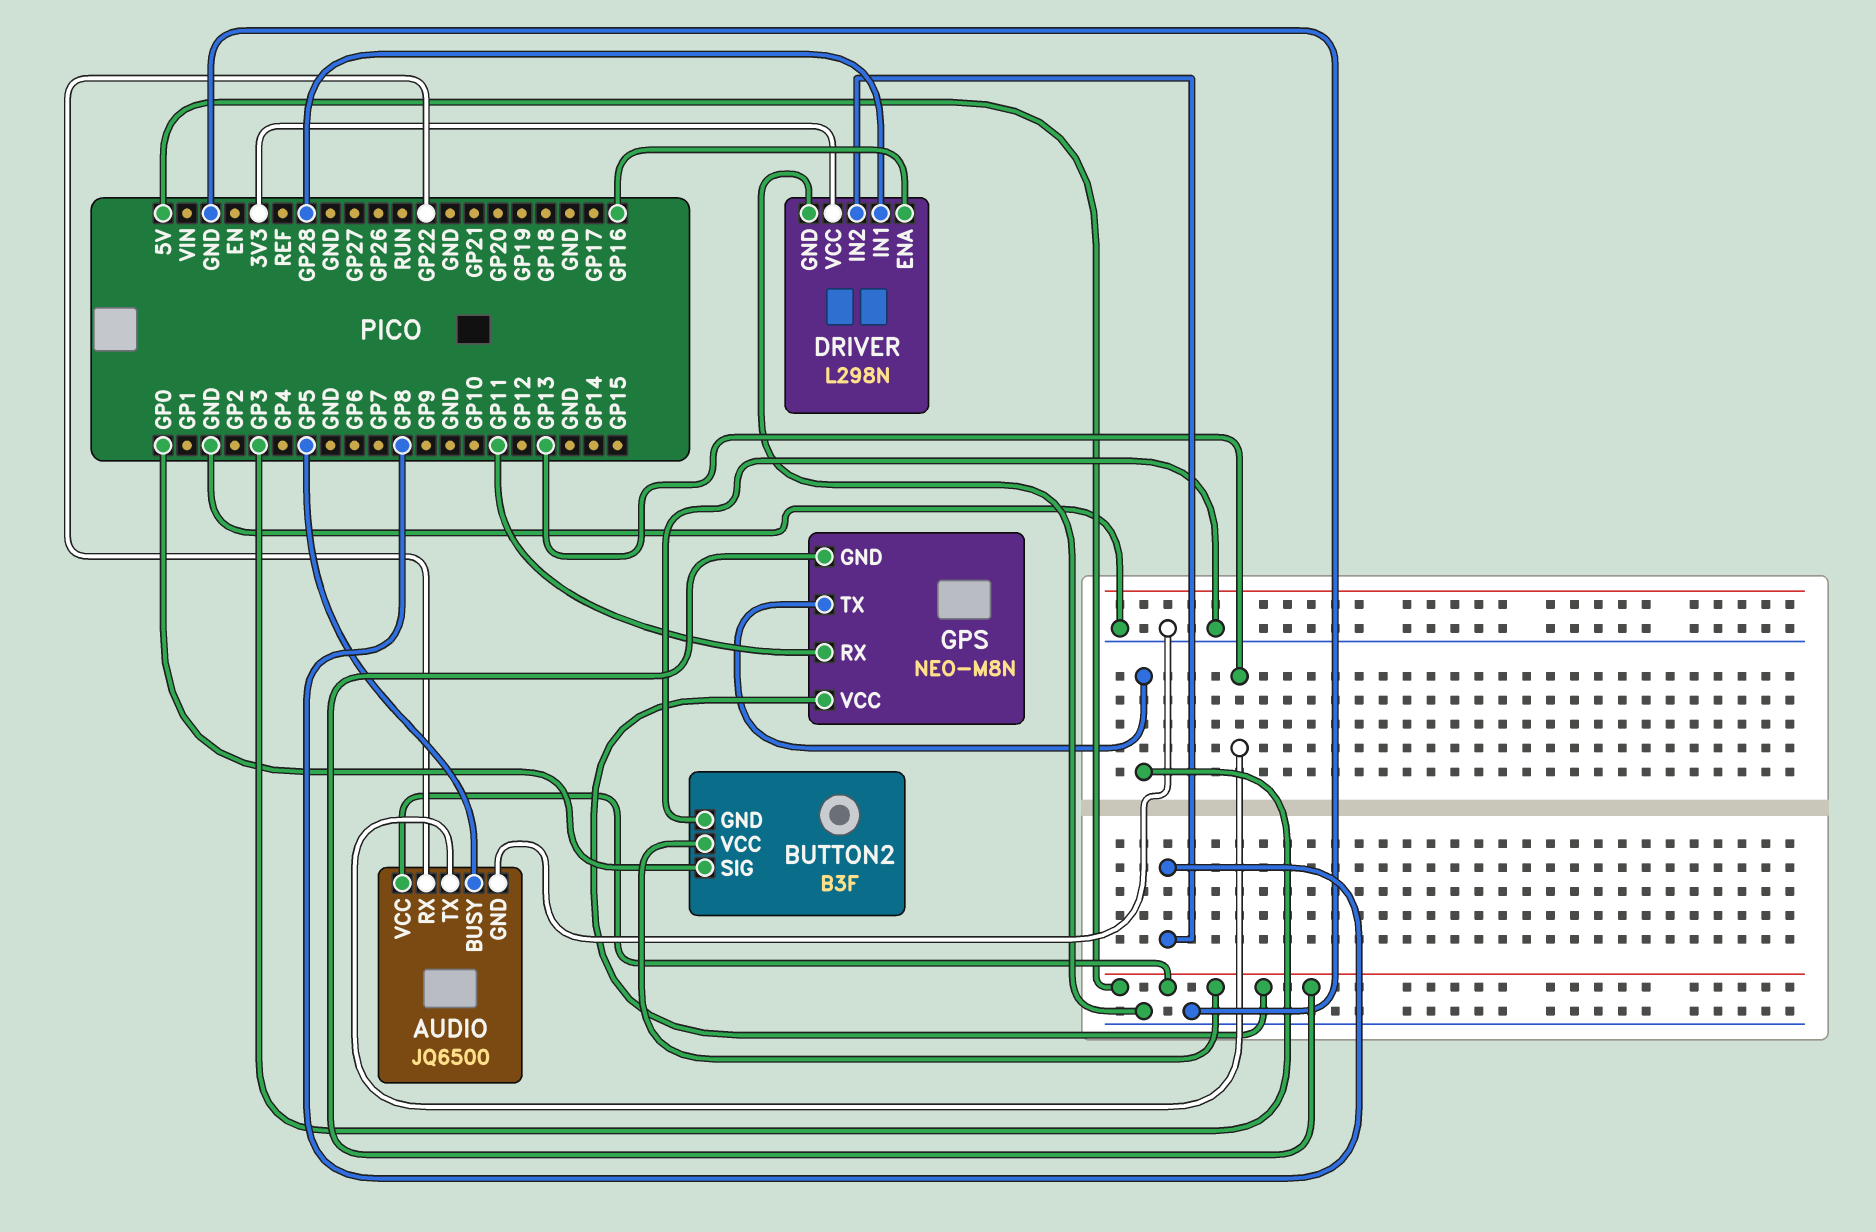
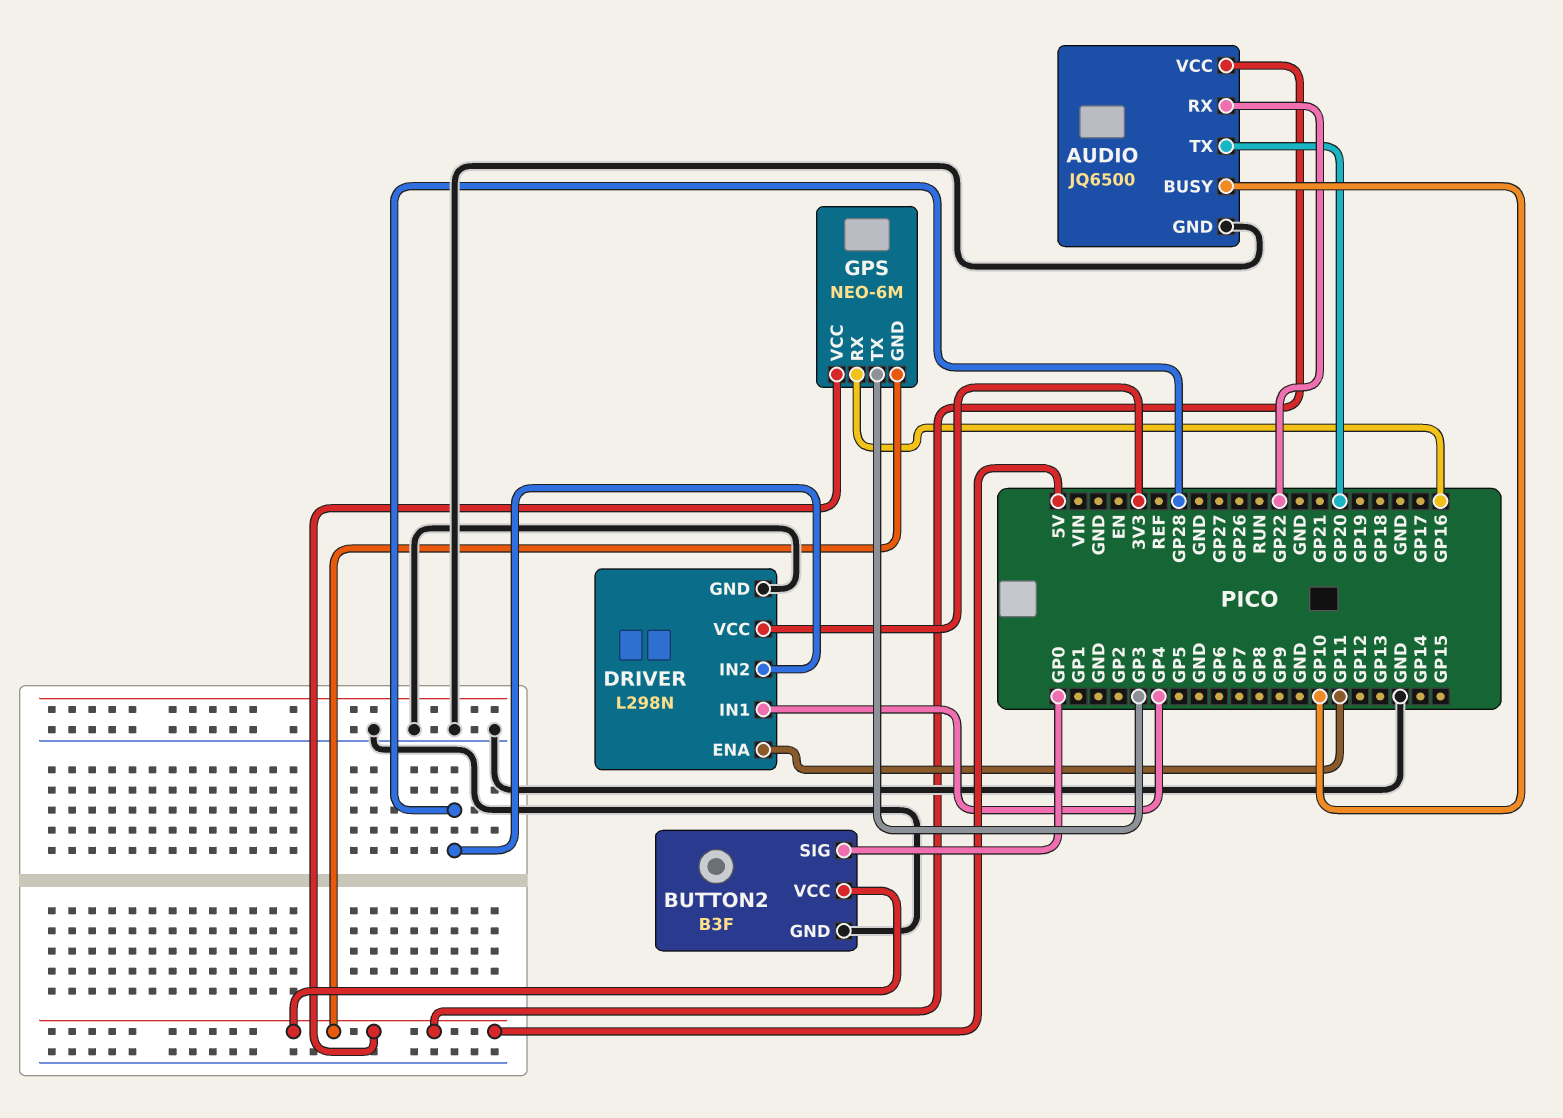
AUDIO pin BUSY: GP5 -> GP10
AUDIO pin TX: GP13 -> GP20
DRIVER pin ENA: GP16 -> GP11
DRIVER pin IN1: GP28 -> GP4
DRIVER pin IN2: GP8 -> GP28
GPS: NEO-M8N -> NEO-6M
GPS pin RX: GP11 -> GP16

